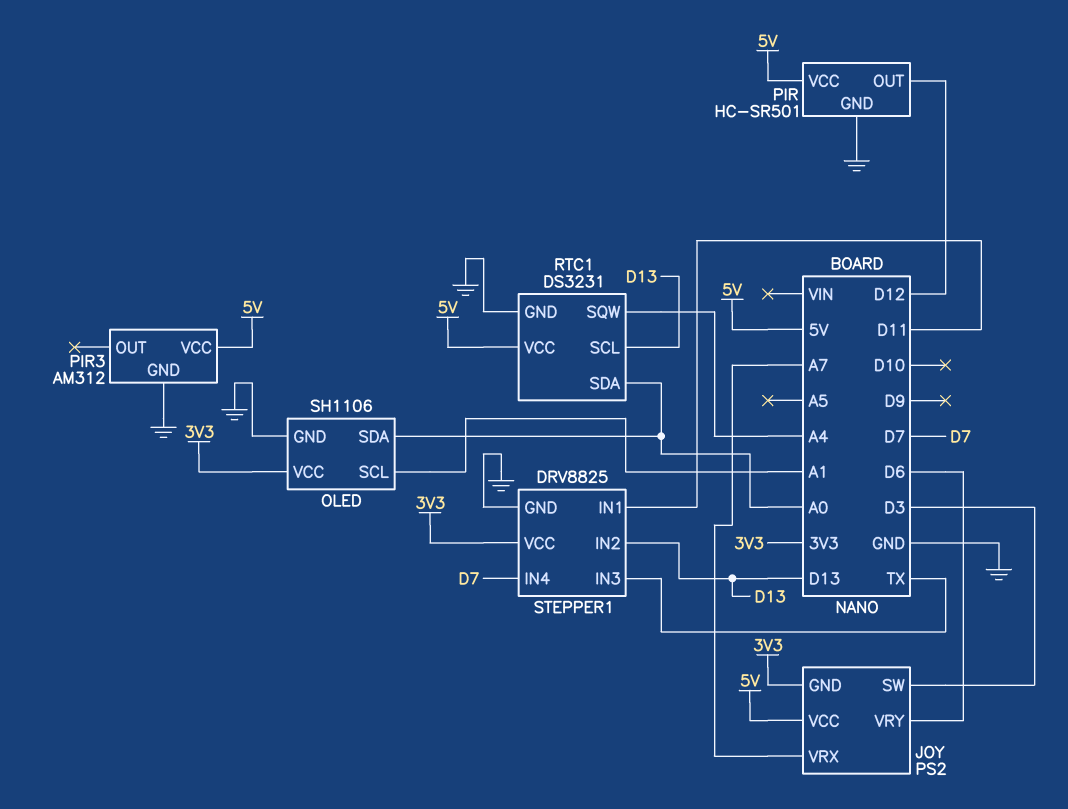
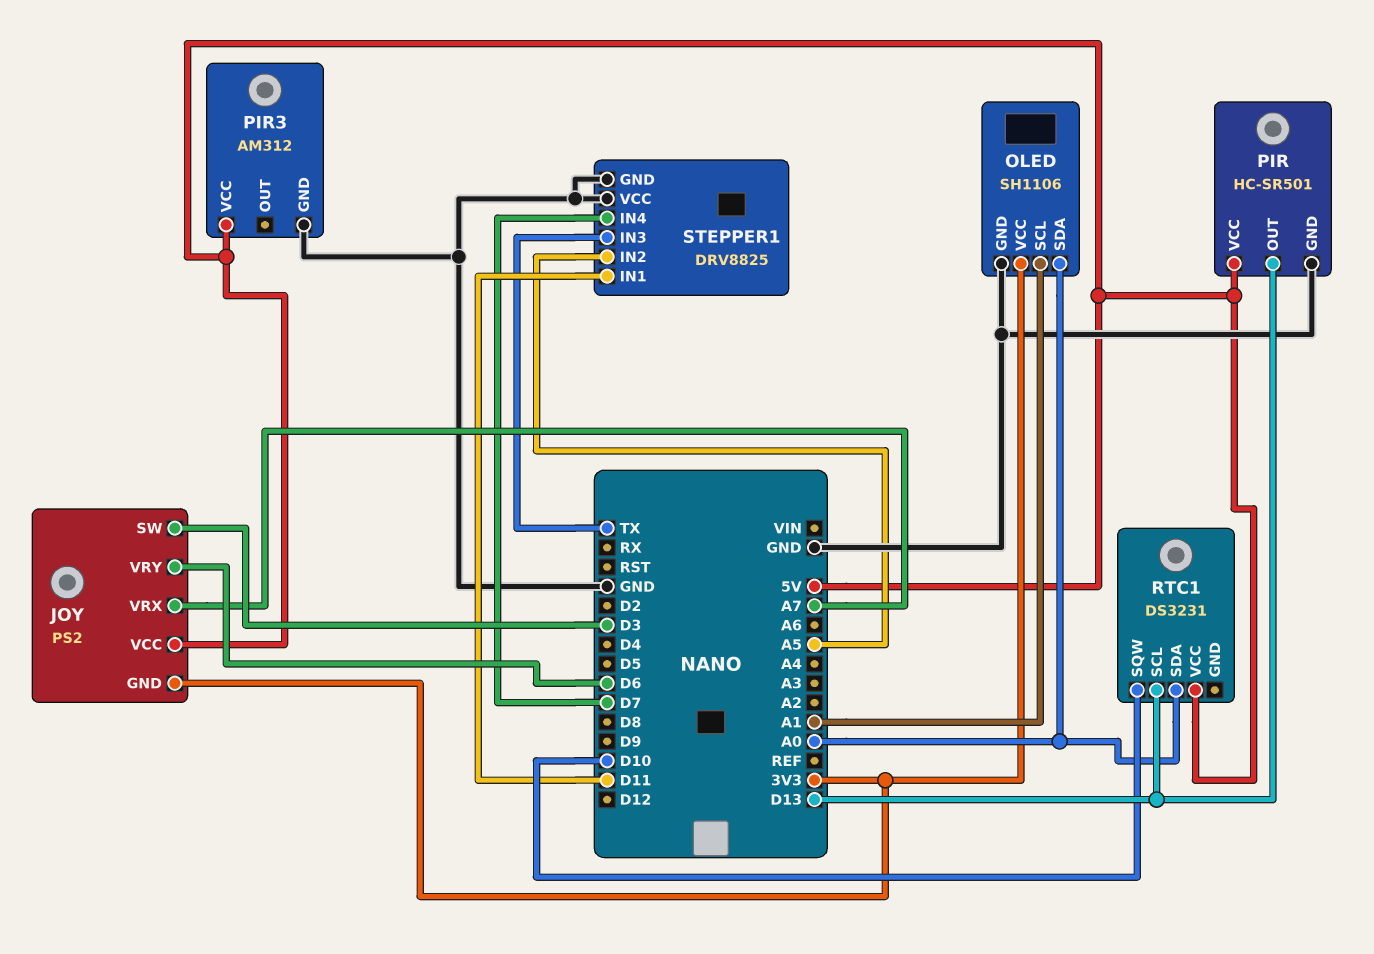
PIR pin OUT: D12 -> D13
RTC1 pin GND: GND -> none
RTC1 pin SQW: A4 -> D10
STEPPER1 pin IN2: D13 -> A5
STEPPER1 pin VCC: 3V3 -> GND

